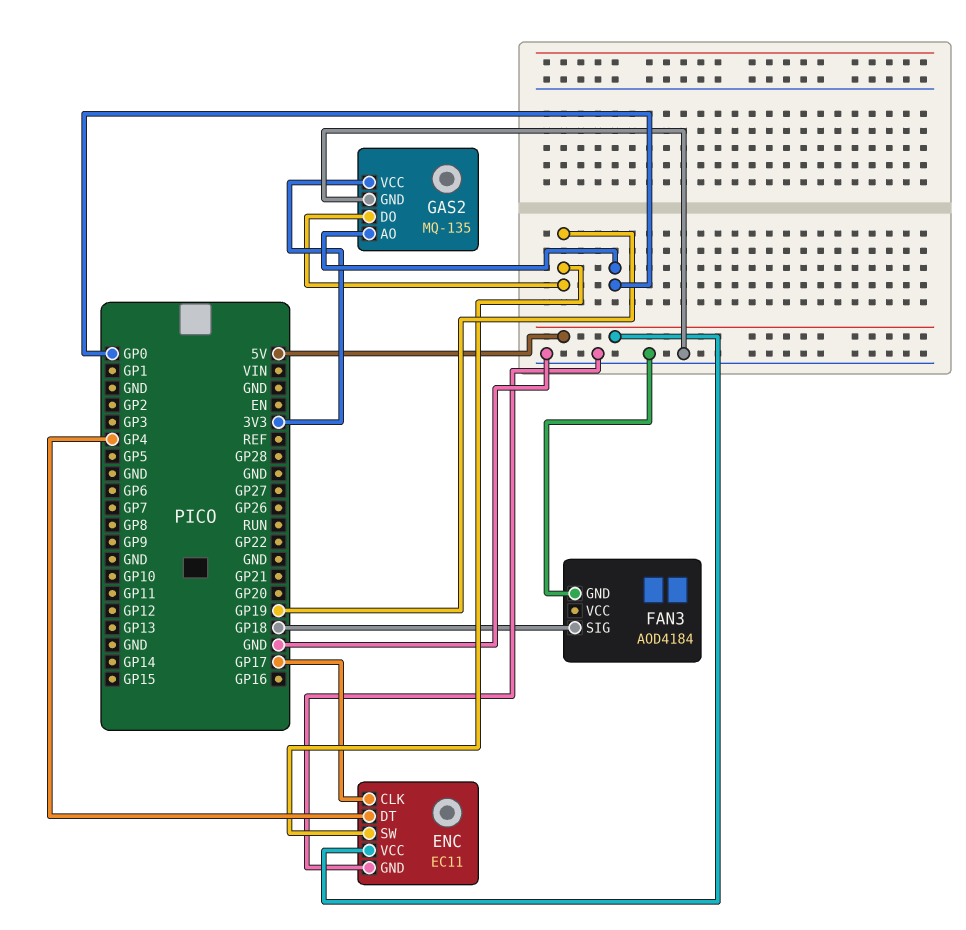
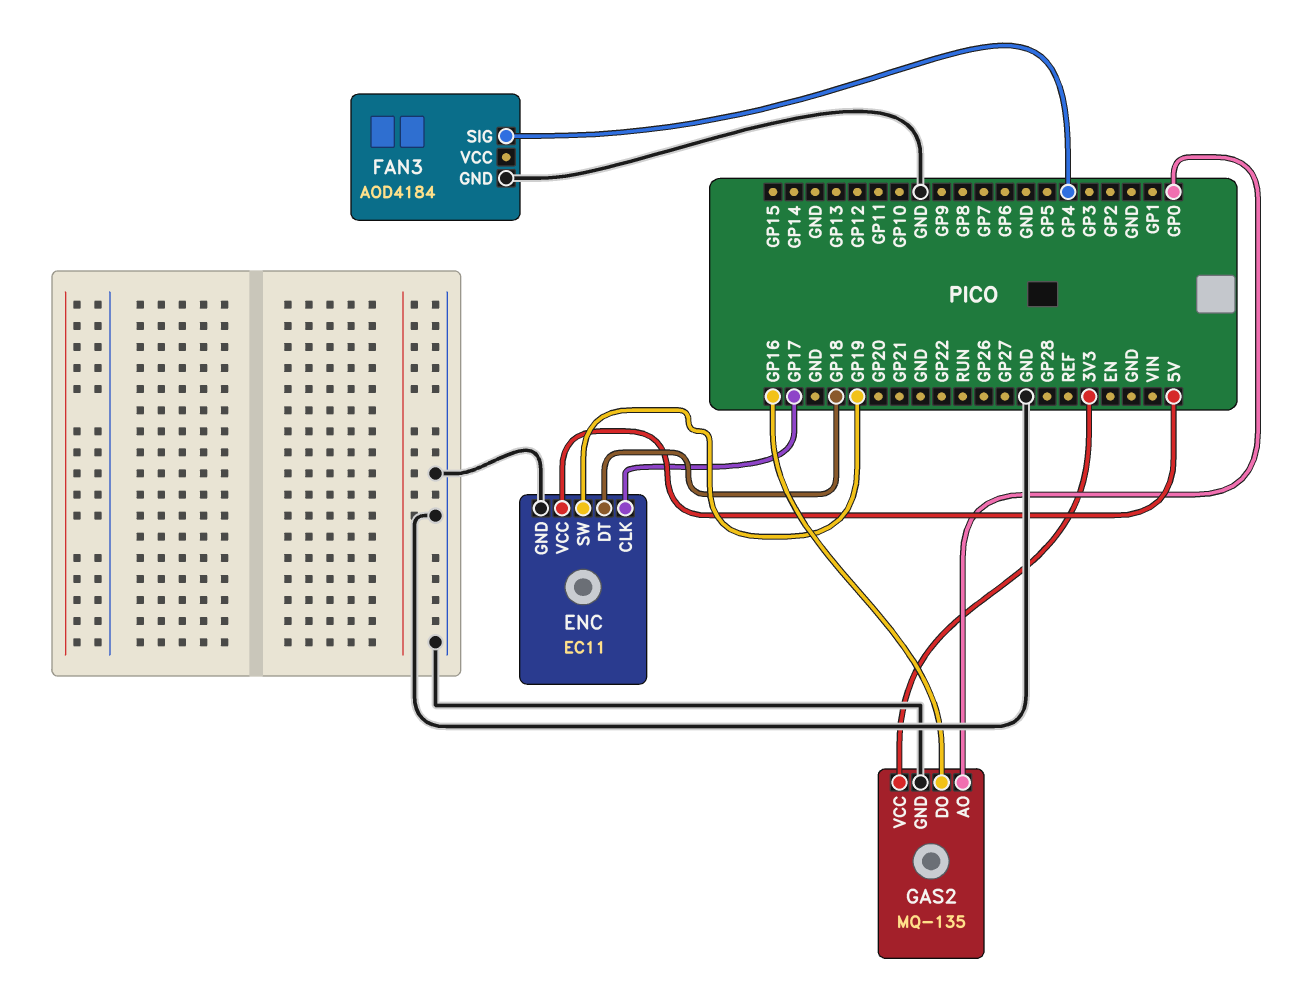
ENC pin DT: GP4 -> GP18
FAN3 pin SIG: GP18 -> GP4
GAS2 pin DO: GP19 -> GP16

